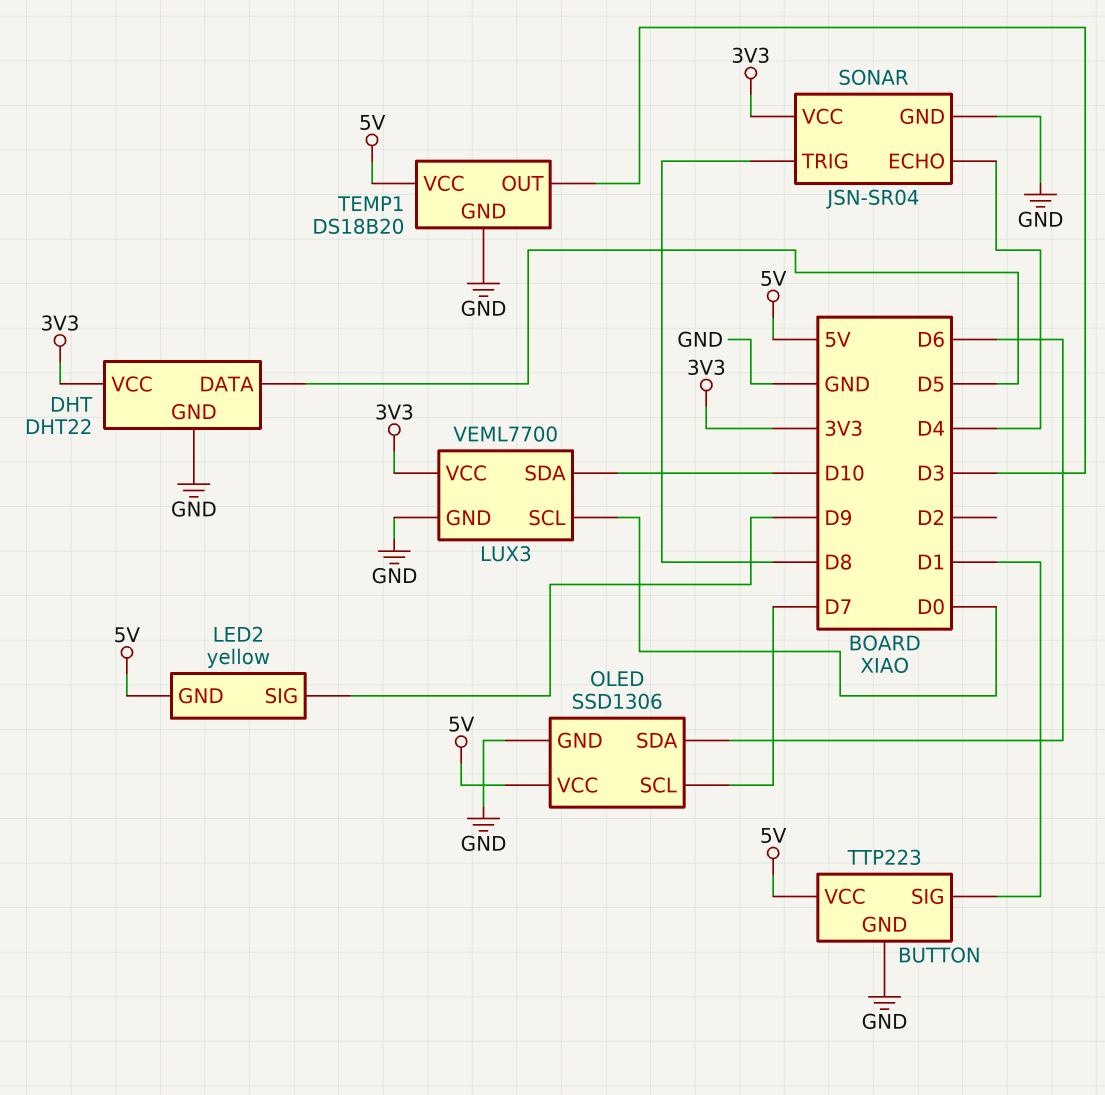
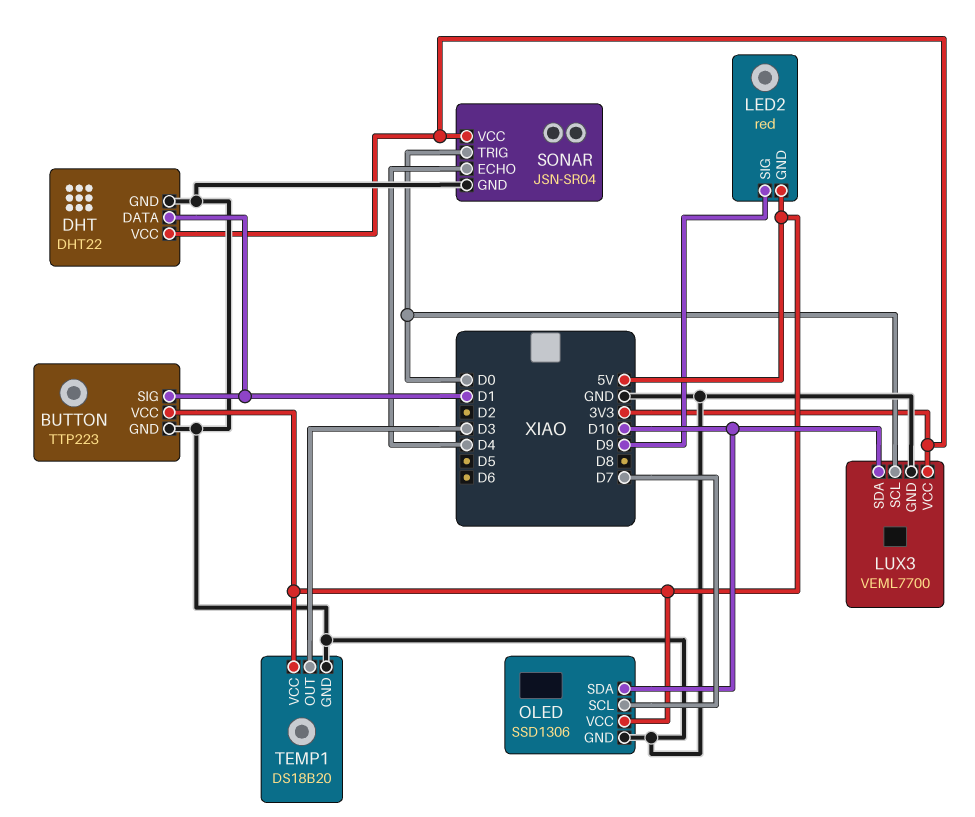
DHT pin DATA: D5 -> D1
LED2: yellow -> red
OLED pin SDA: D6 -> D10
SONAR pin TRIG: D8 -> D0

